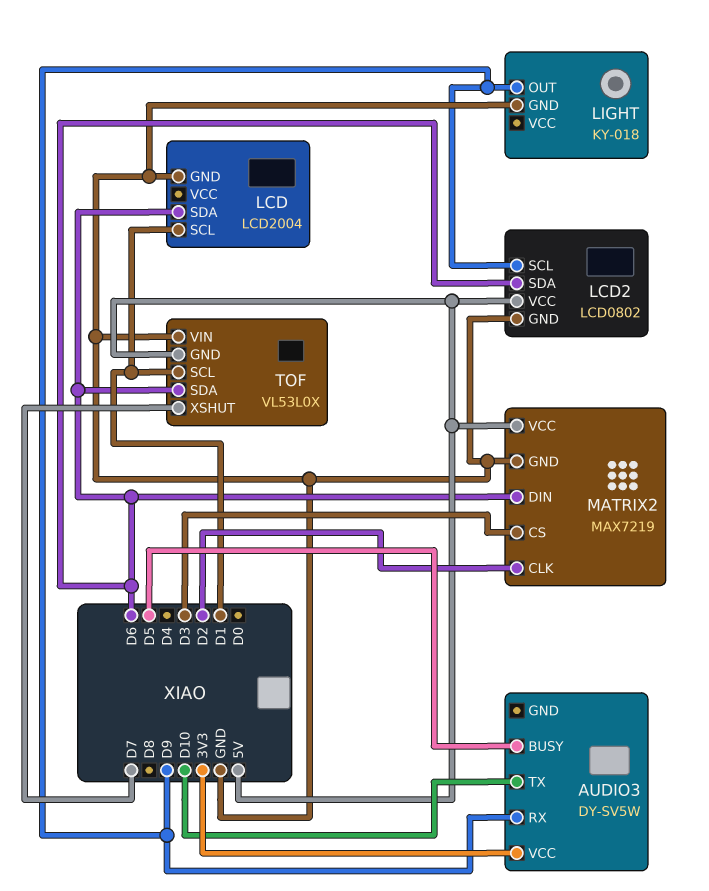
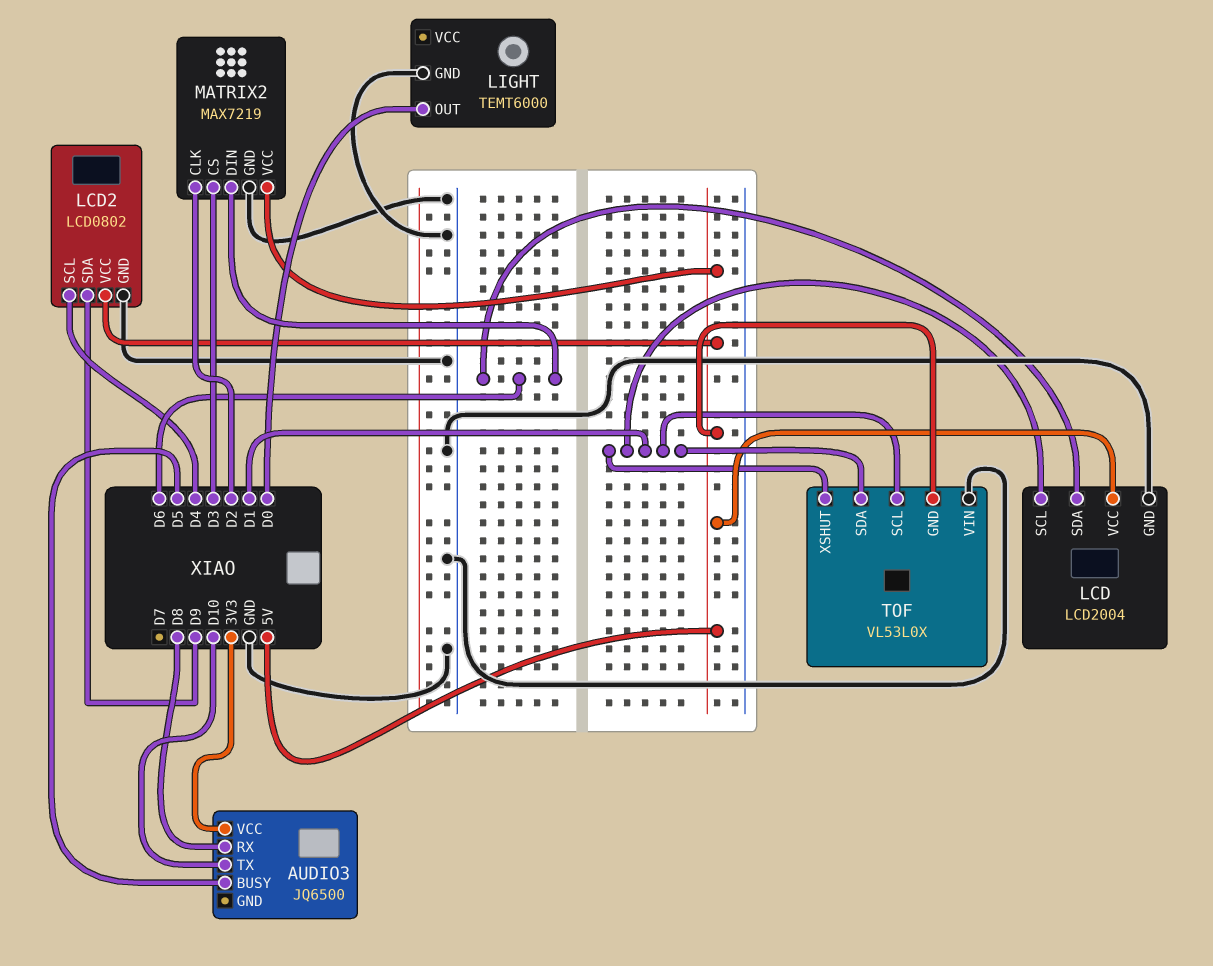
AUDIO3: DY-SV5W -> JQ6500
AUDIO3 pin RX: D9 -> D8
LCD pin VCC: none -> 5V
LCD2 pin SCL: D9 -> D4
LCD2 pin SDA: D6 -> D9
LIGHT: KY-018 -> TEMT6000
LIGHT pin OUT: D9 -> D0
TOF pin SDA: D6 -> D1
TOF pin XSHUT: D7 -> D1

